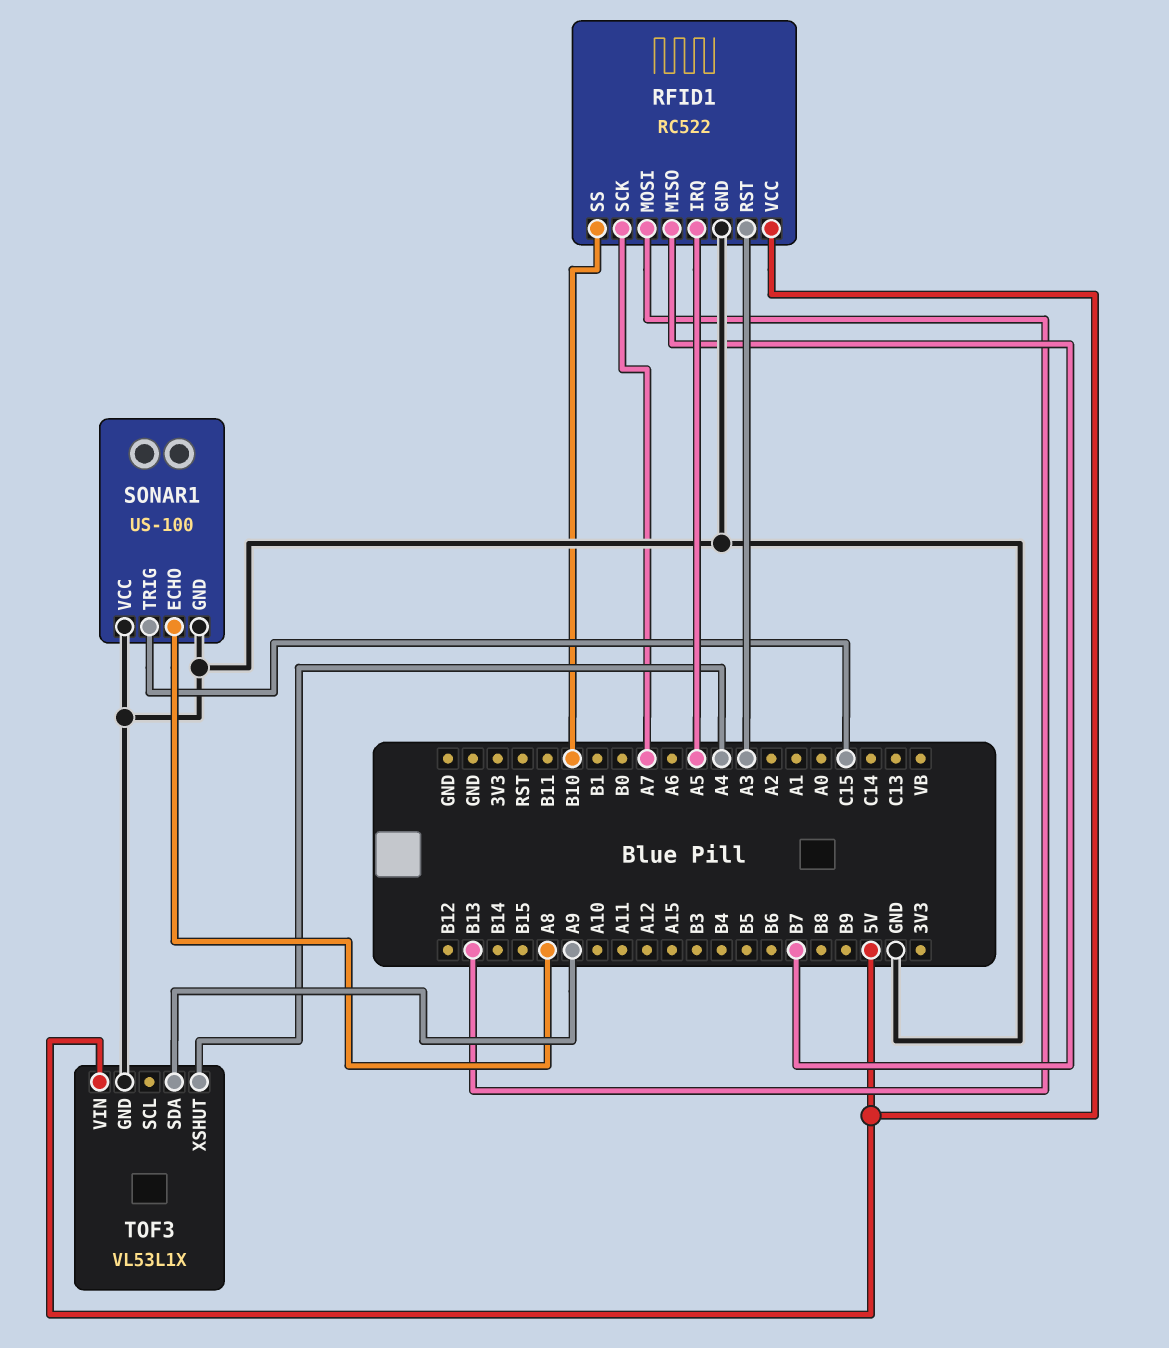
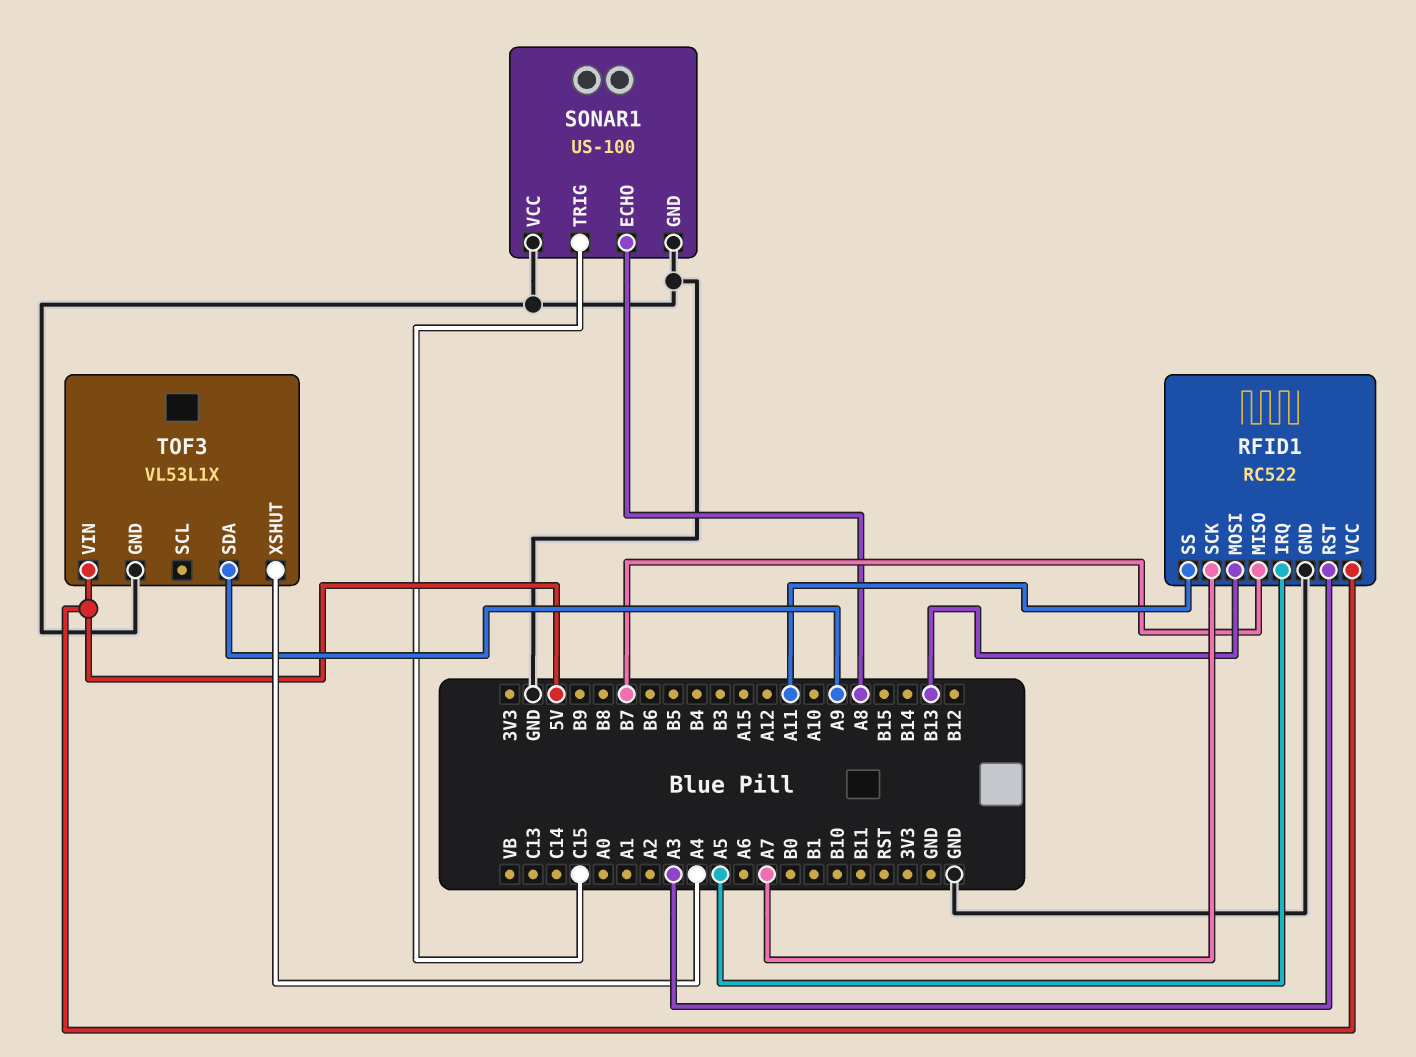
RFID1 pin SS: B10 -> A11

